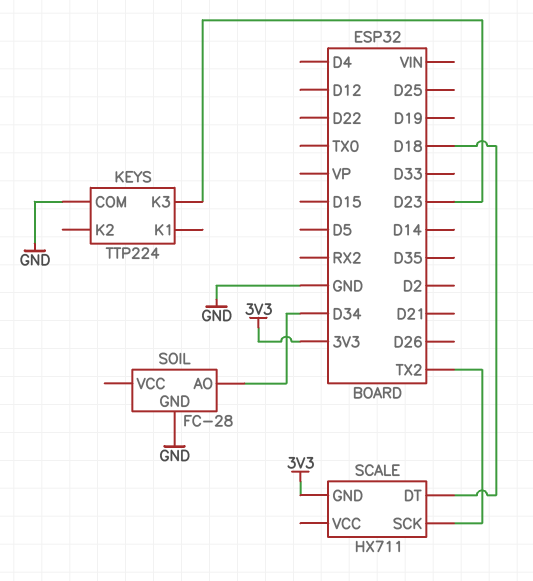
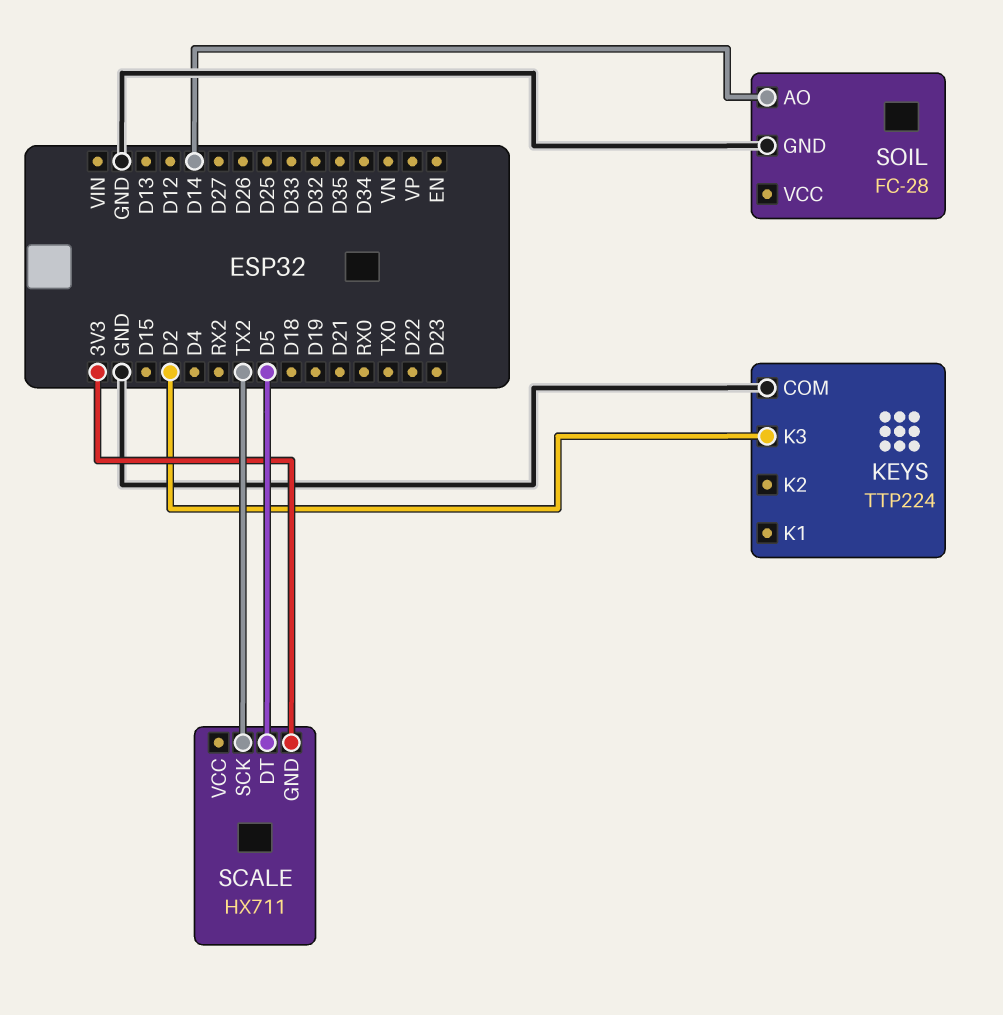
KEYS pin K3: D23 -> D2
SCALE pin DT: D18 -> D5
SOIL pin AO: D34 -> D14

